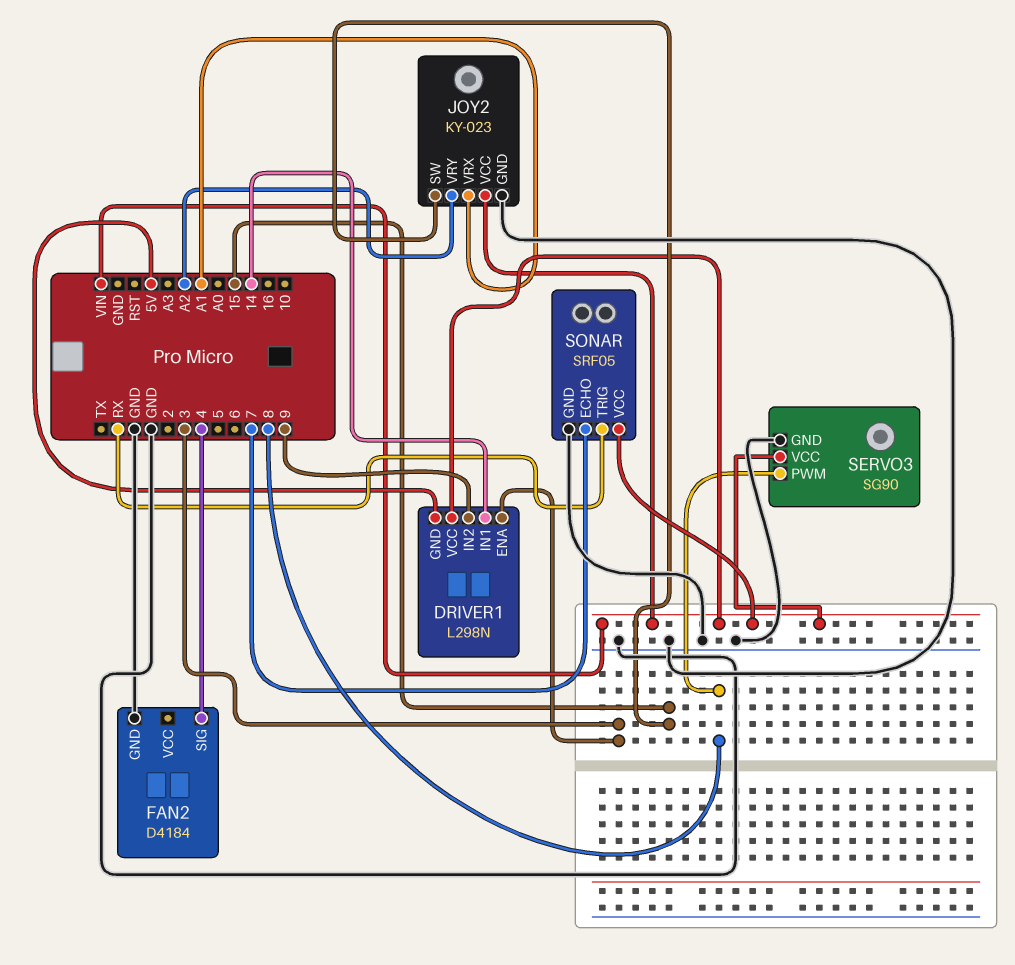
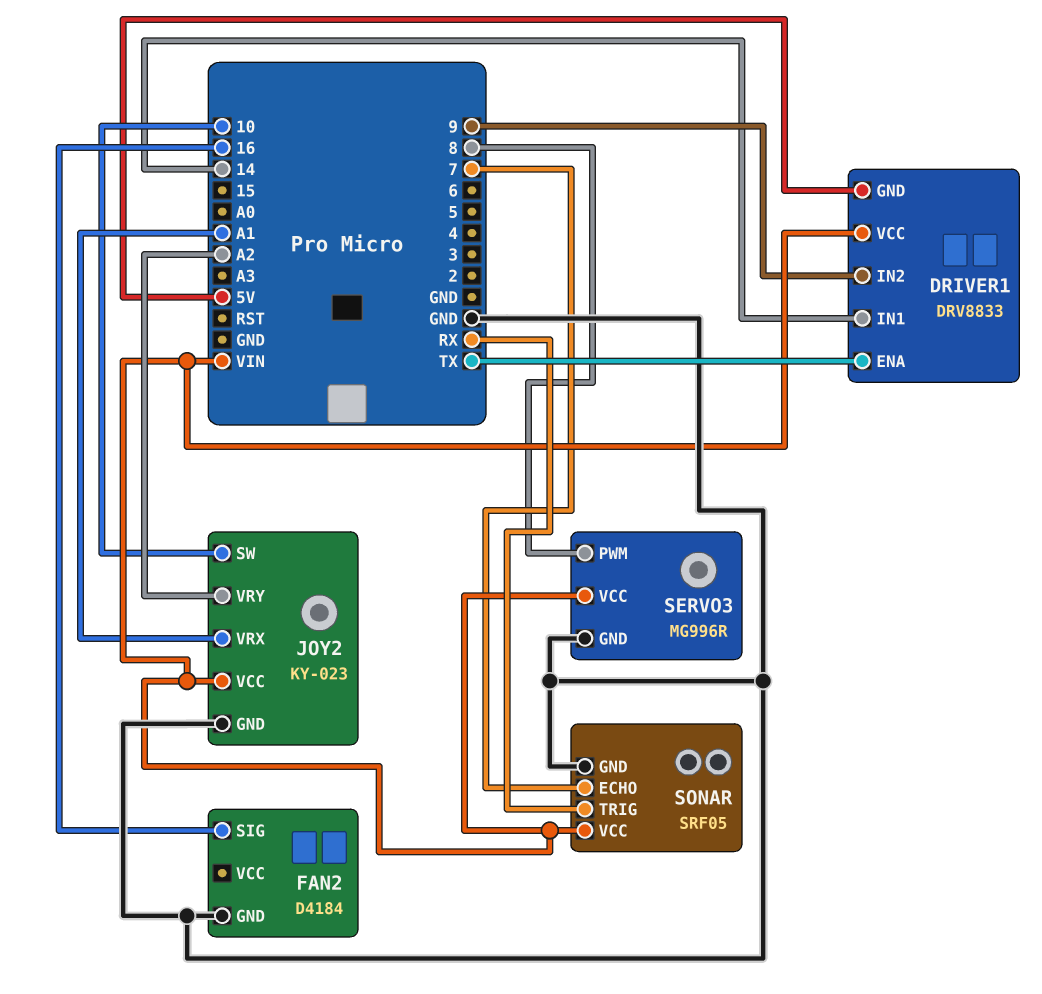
DRIVER1: L298N -> DRV8833
DRIVER1 pin ENA: 3 -> TX
FAN2 pin SIG: 4 -> 16
JOY2 pin SW: 15 -> 10
SERVO3: SG90 -> MG996R

